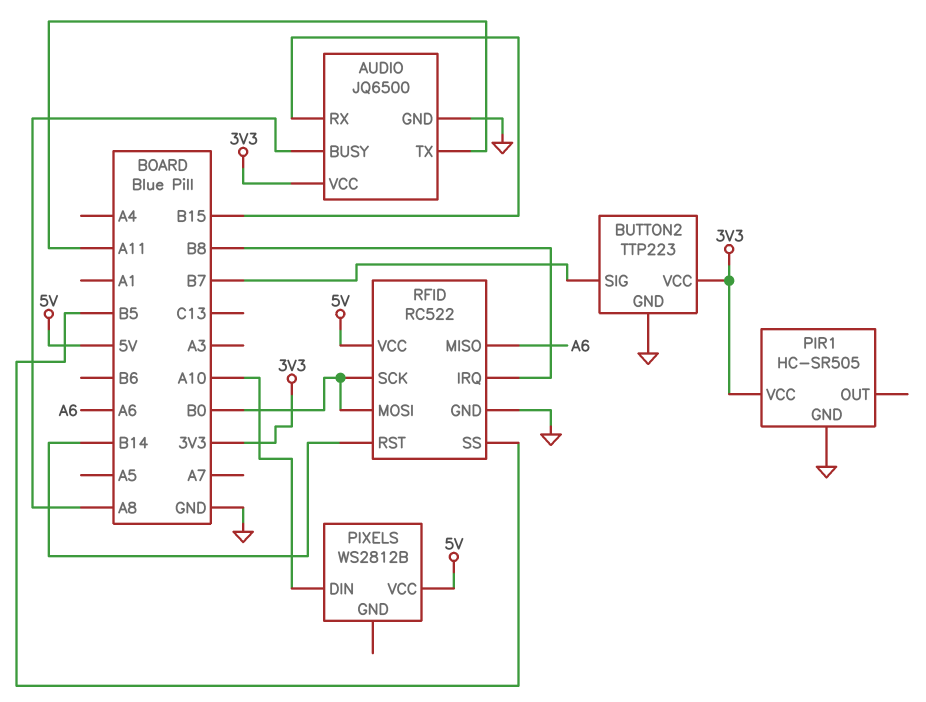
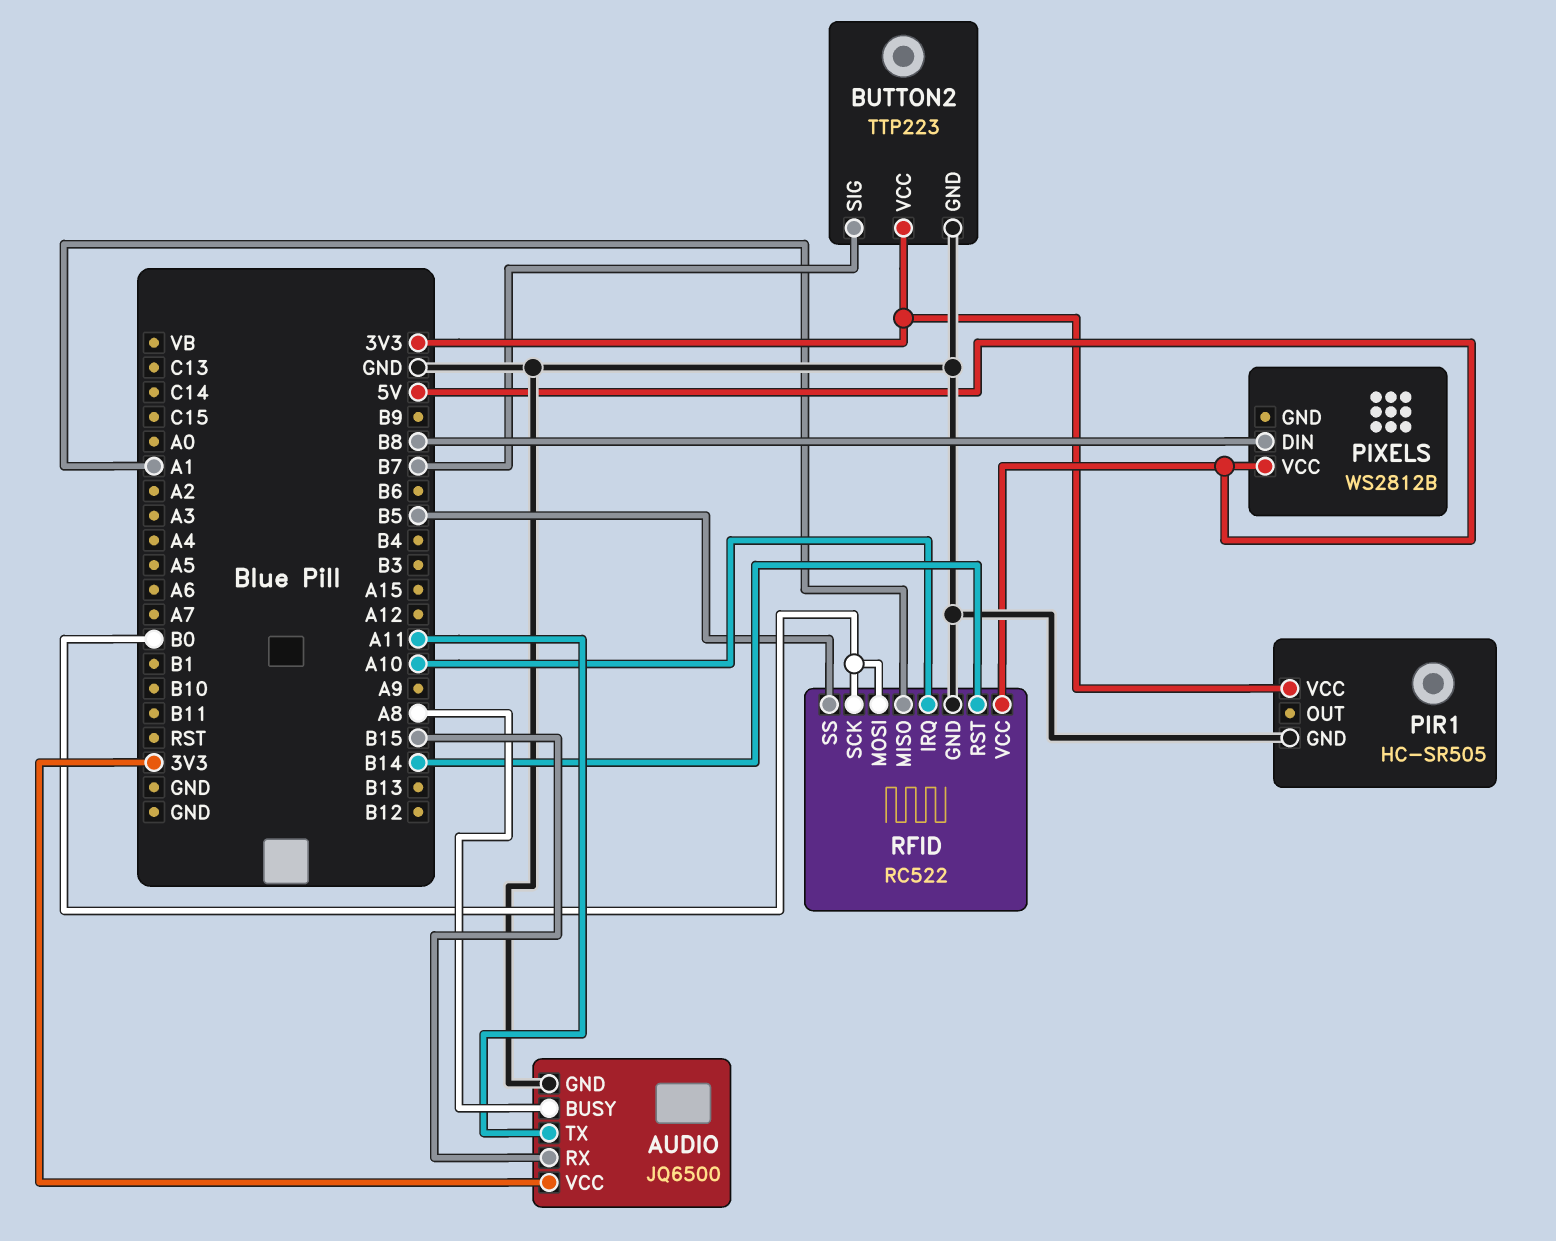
PIXELS pin DIN: A10 -> B8
RFID pin IRQ: B8 -> A10
RFID pin MISO: A6 -> A1

